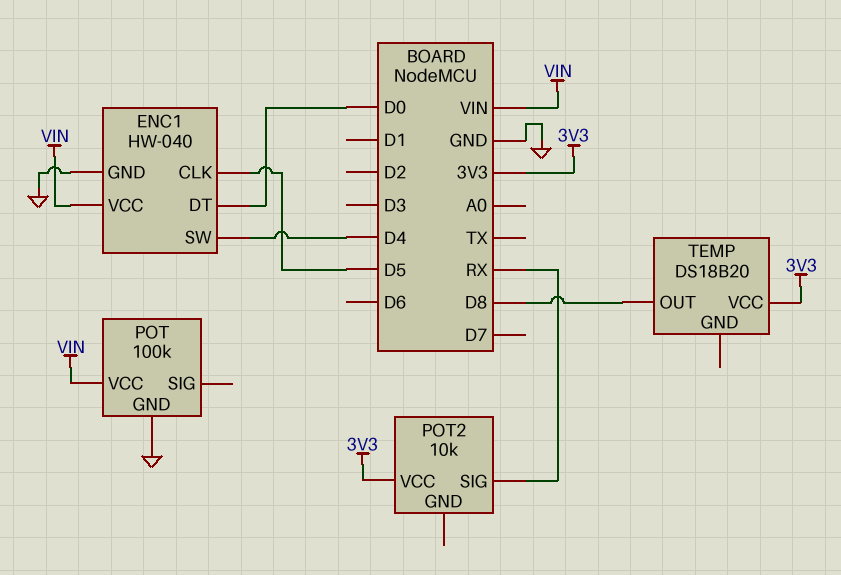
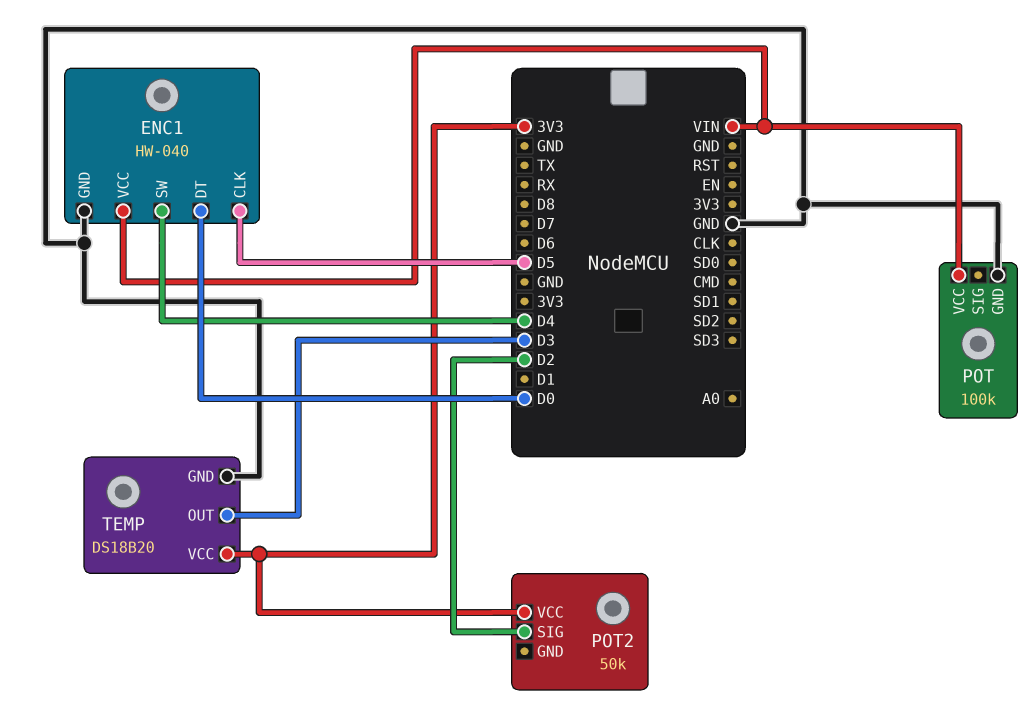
POT2: 10k -> 50k
POT2 pin SIG: RX -> D2
TEMP pin GND: none -> GND
TEMP pin OUT: D8 -> D3

